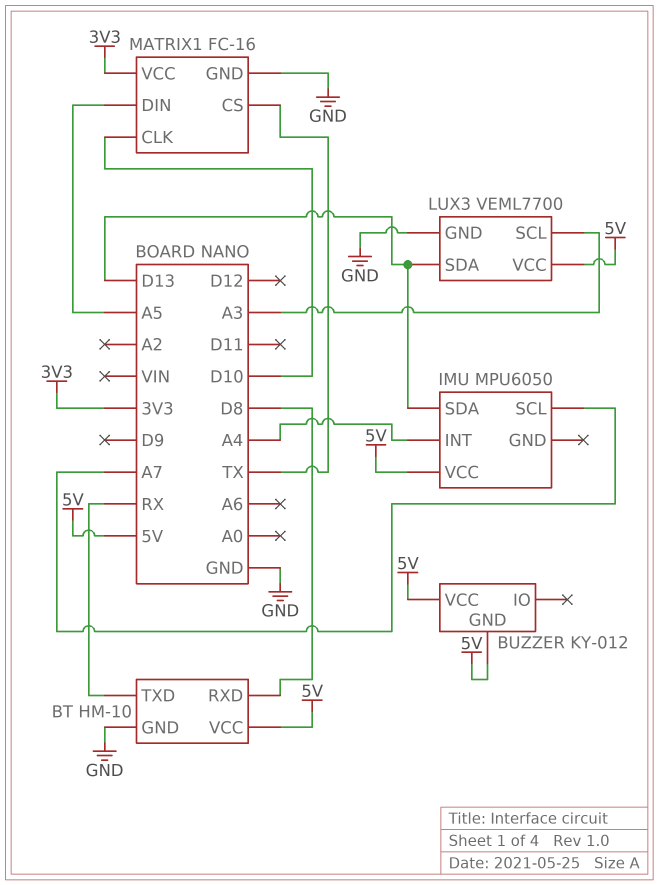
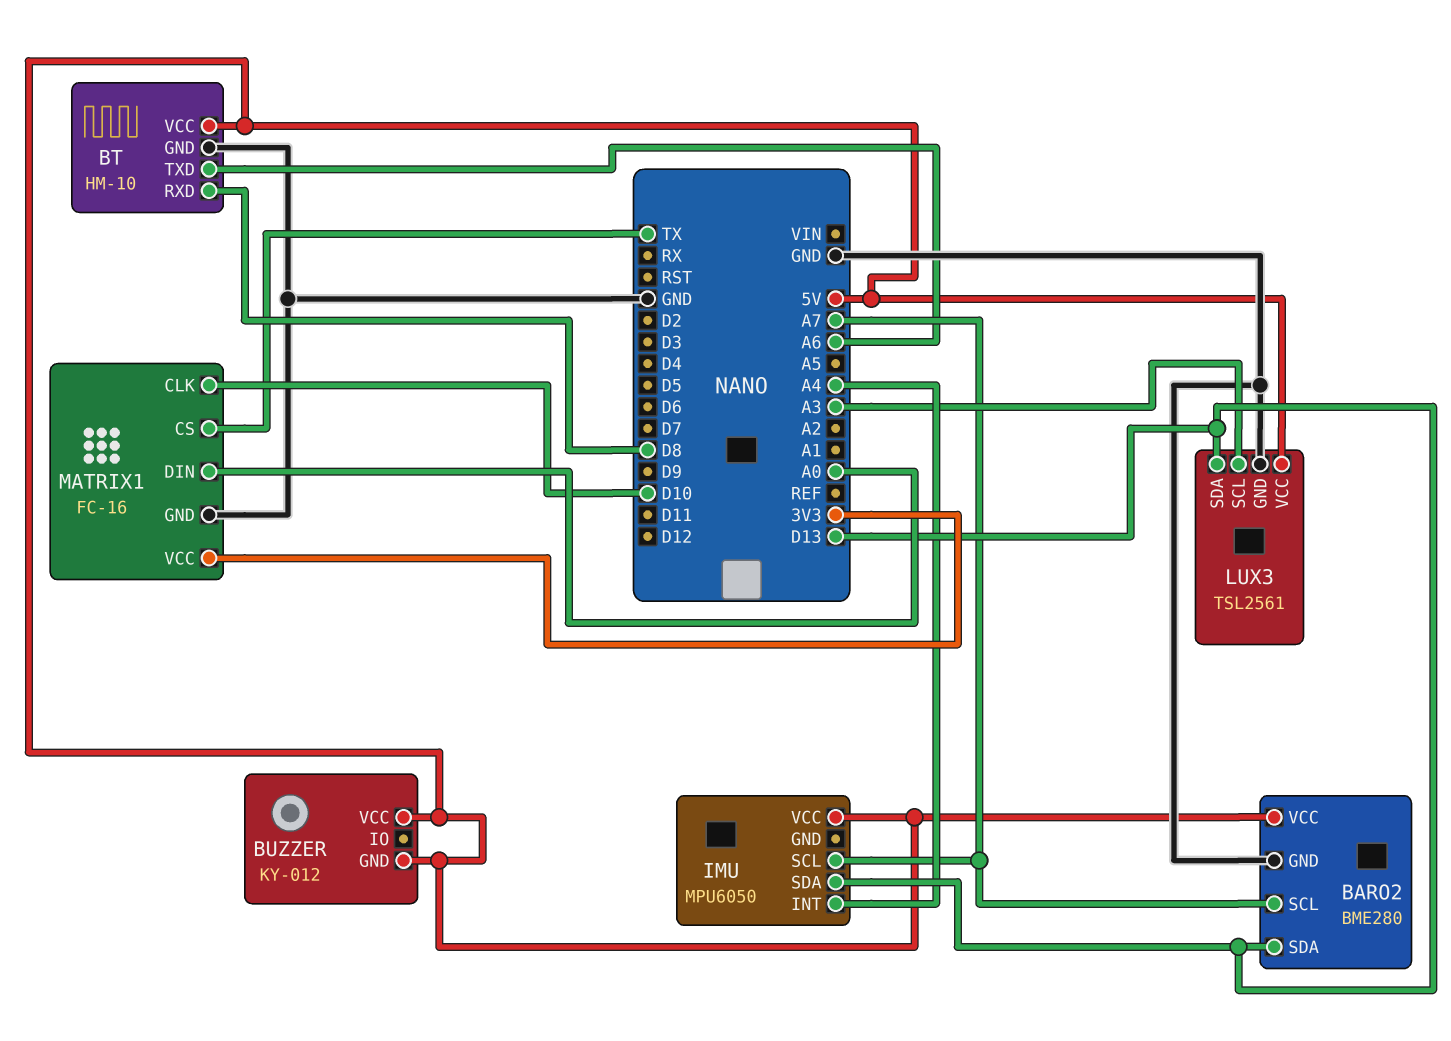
BARO2: none -> BME280
BARO2 pin GND: none -> GND
BARO2 pin SCL: none -> A7
BARO2 pin SDA: none -> D13
BARO2 pin VCC: none -> 5V
BT pin TXD: RX -> A6
LUX3: VEML7700 -> TSL2561
MATRIX1 pin DIN: A5 -> A0

